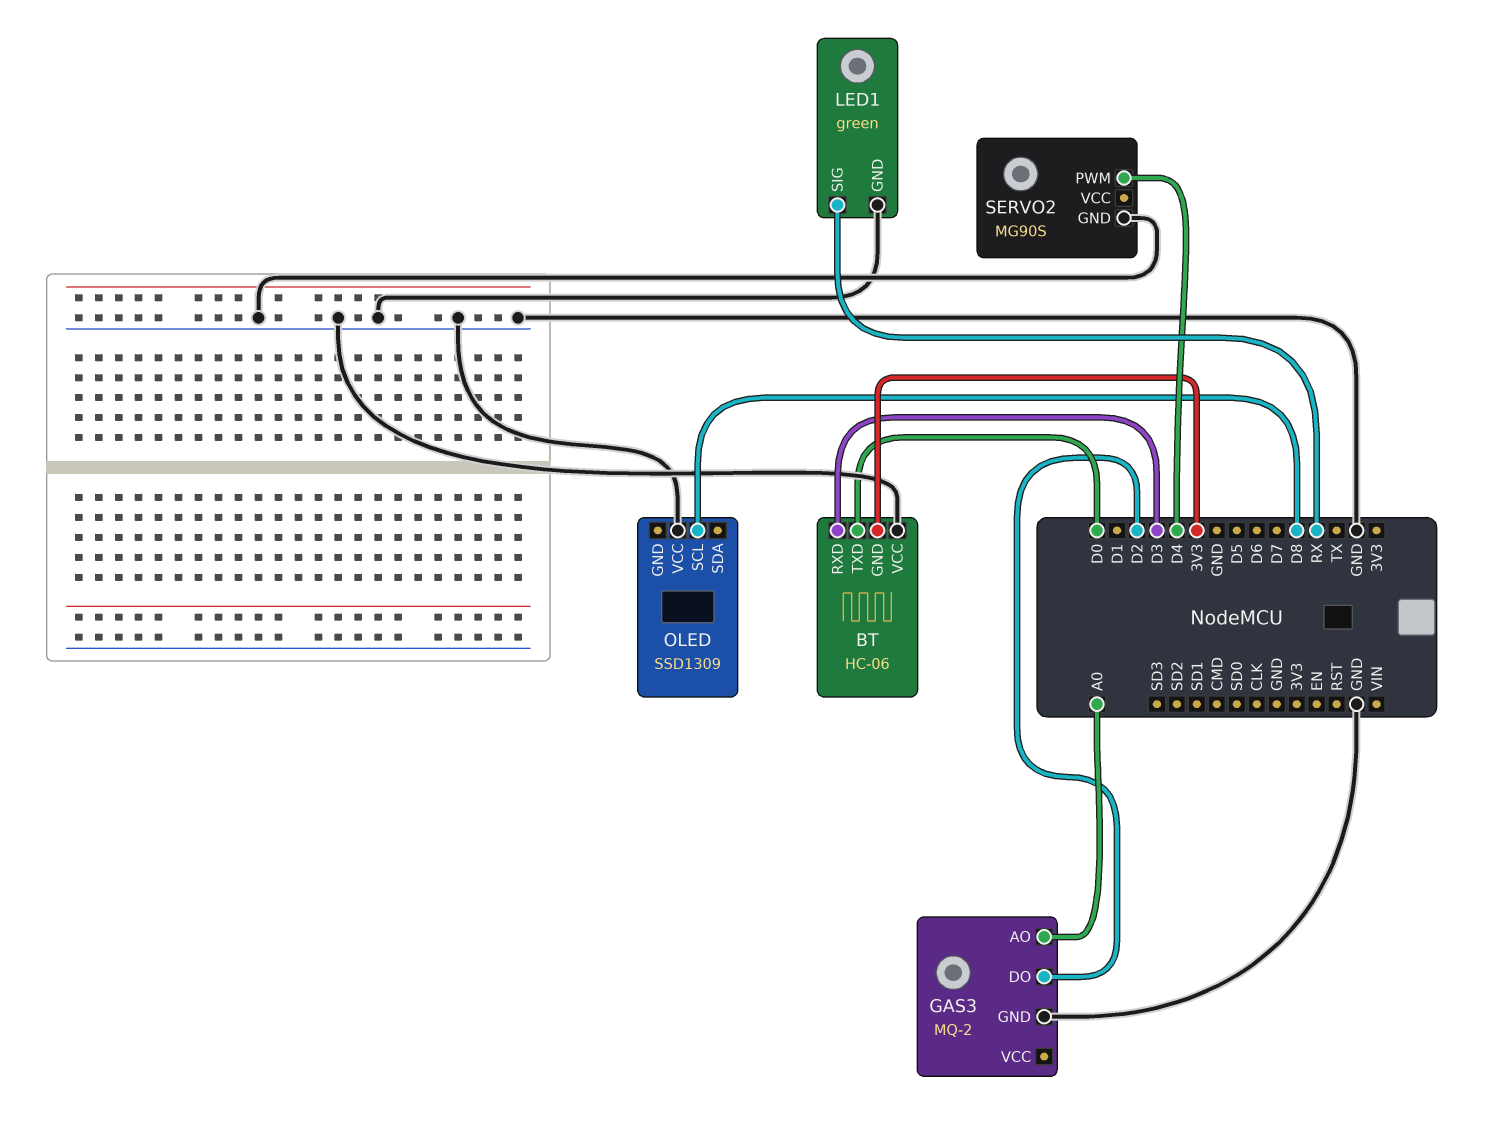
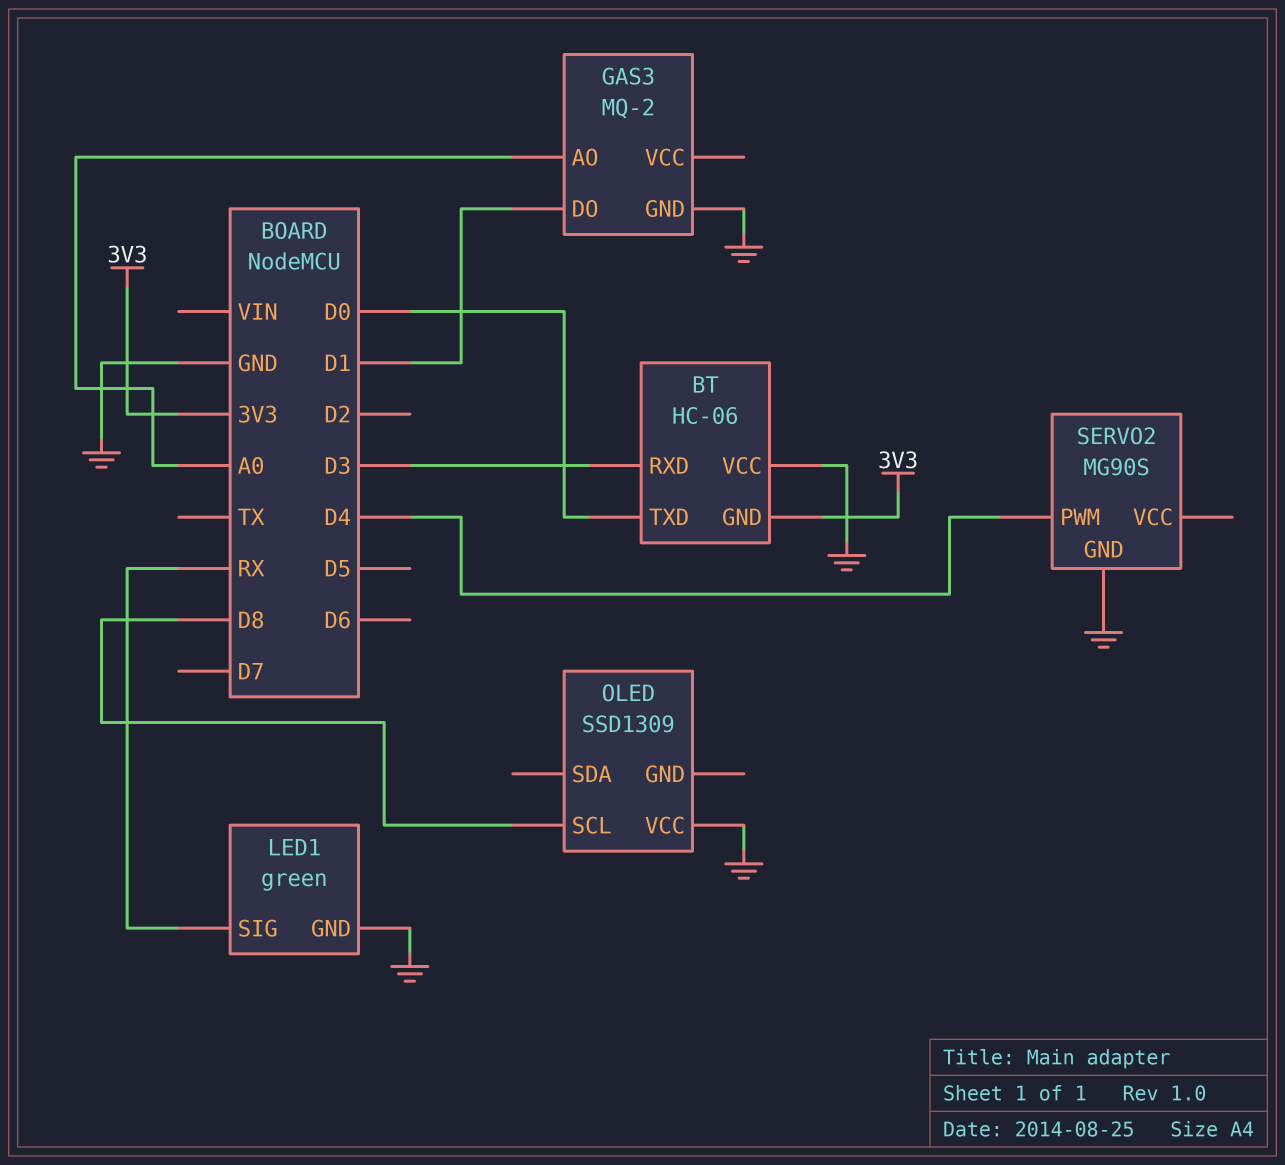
GAS3 pin DO: D2 -> D1

